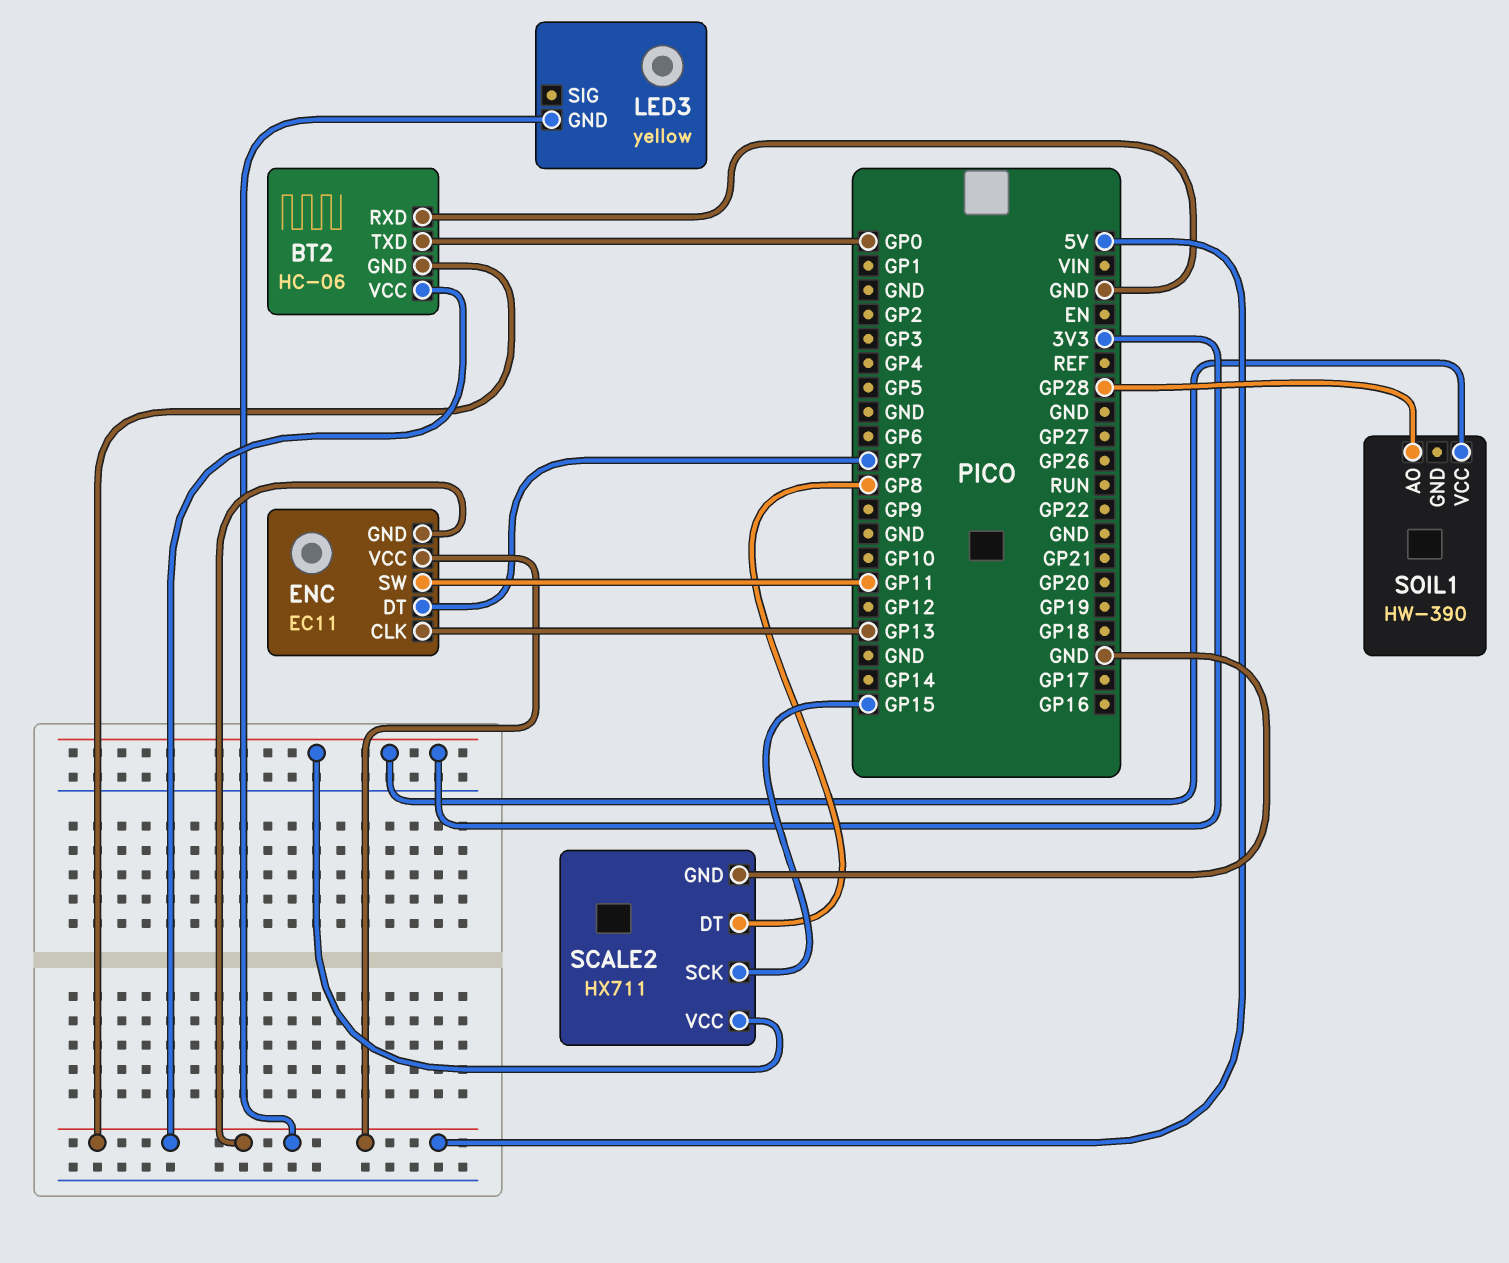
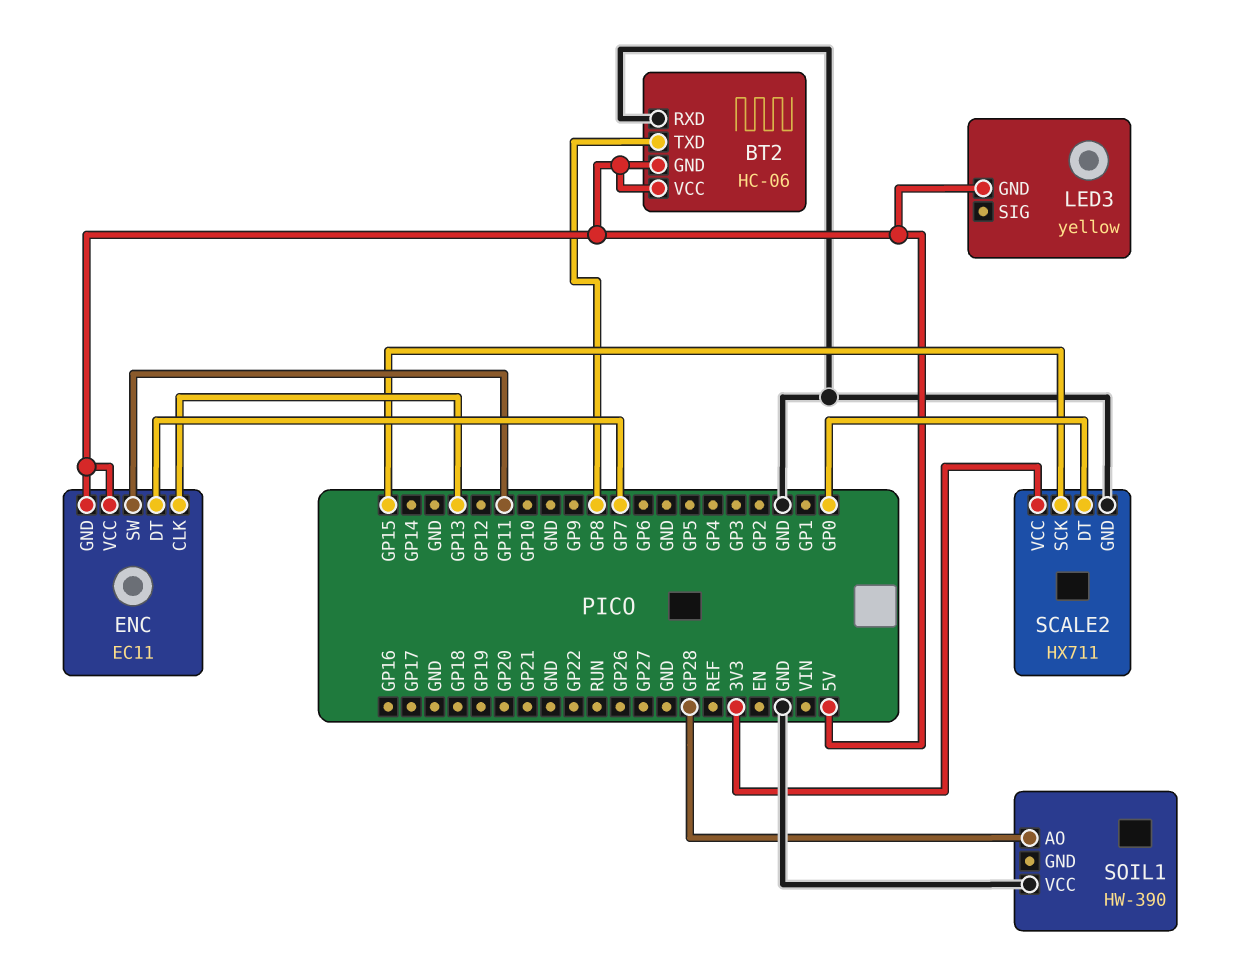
BT2 pin TXD: GP0 -> GP8
SCALE2 pin DT: GP8 -> GP0
SOIL1 pin VCC: 3V3 -> GND

